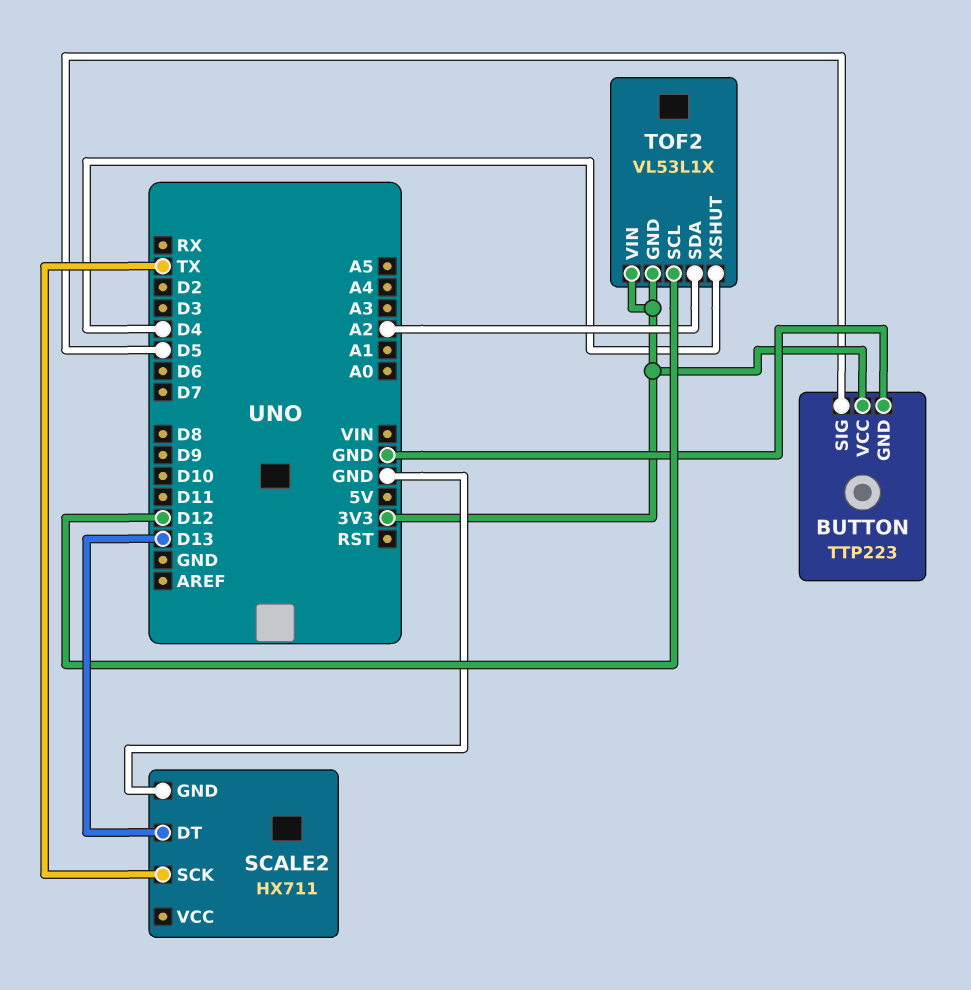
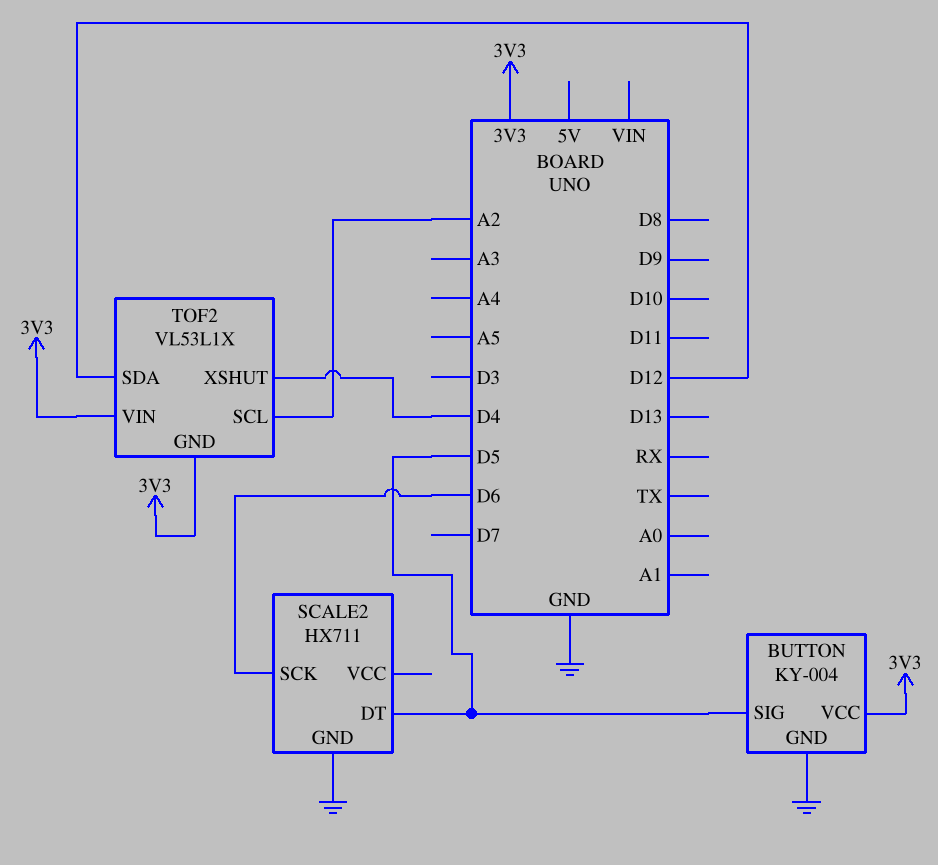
BUTTON: TTP223 -> KY-004
SCALE2 pin DT: D13 -> D5
SCALE2 pin SCK: TX -> D6
TOF2 pin SCL: D12 -> A2
TOF2 pin SDA: A2 -> D12

